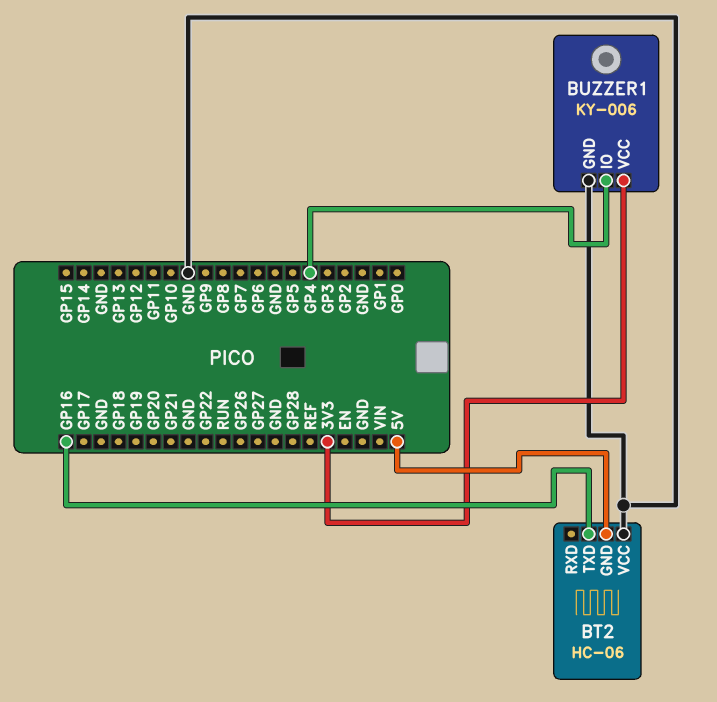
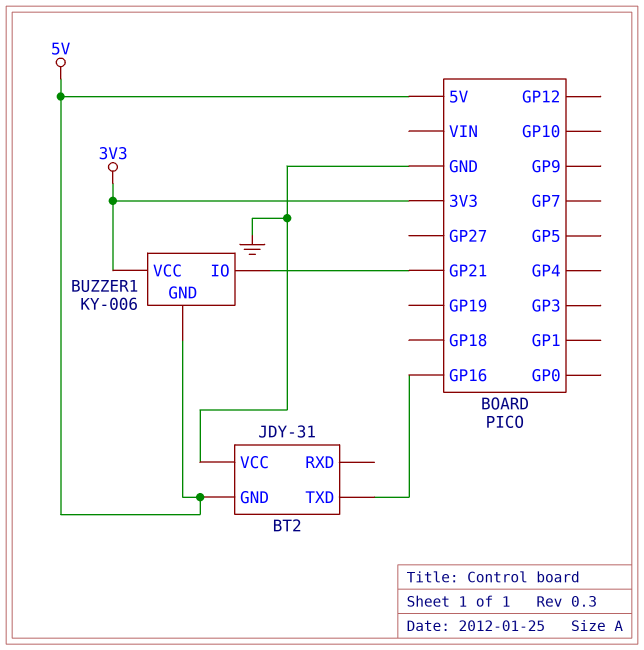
BT2: HC-06 -> JDY-31
BUZZER1 pin GND: GND -> 5V
BUZZER1 pin IO: GP4 -> GP21

